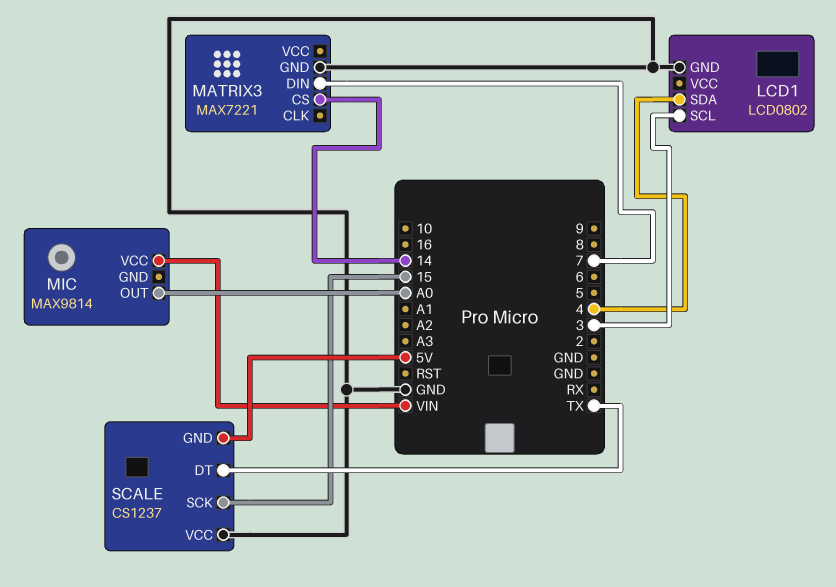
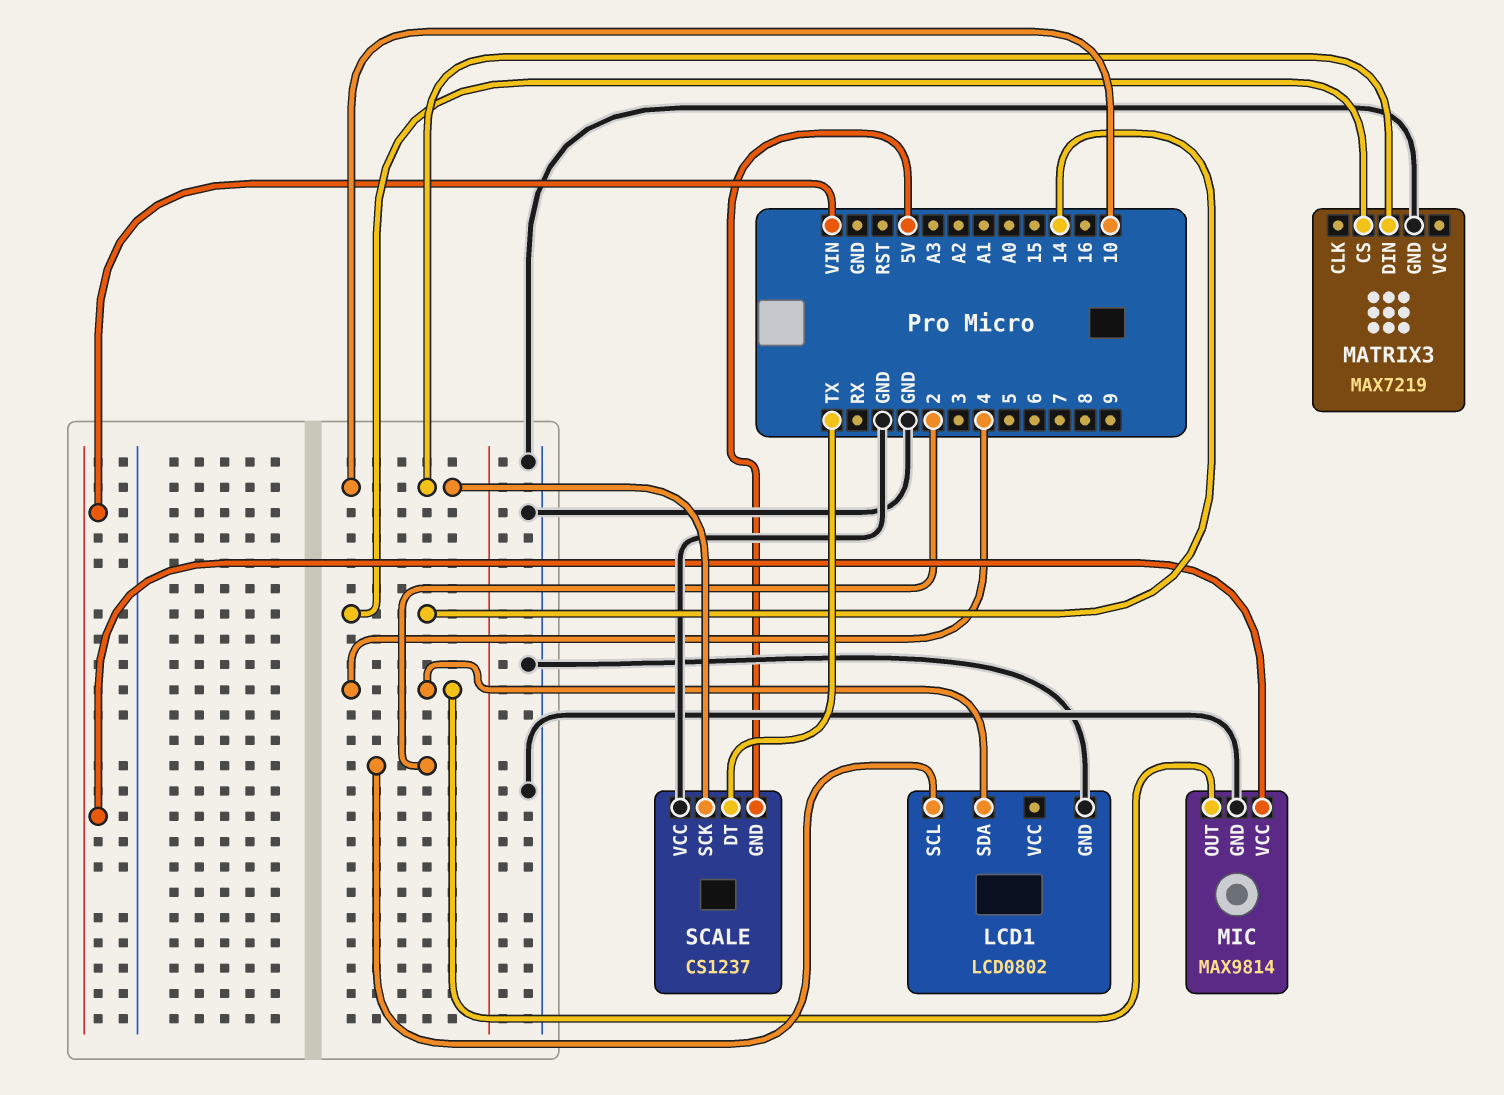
LCD1 pin SCL: 3 -> 2
MATRIX3: MAX7221 -> MAX7219
MATRIX3 pin DIN: 7 -> 10
MIC pin GND: none -> GND
MIC pin OUT: A0 -> 4
SCALE pin SCK: 15 -> 10

